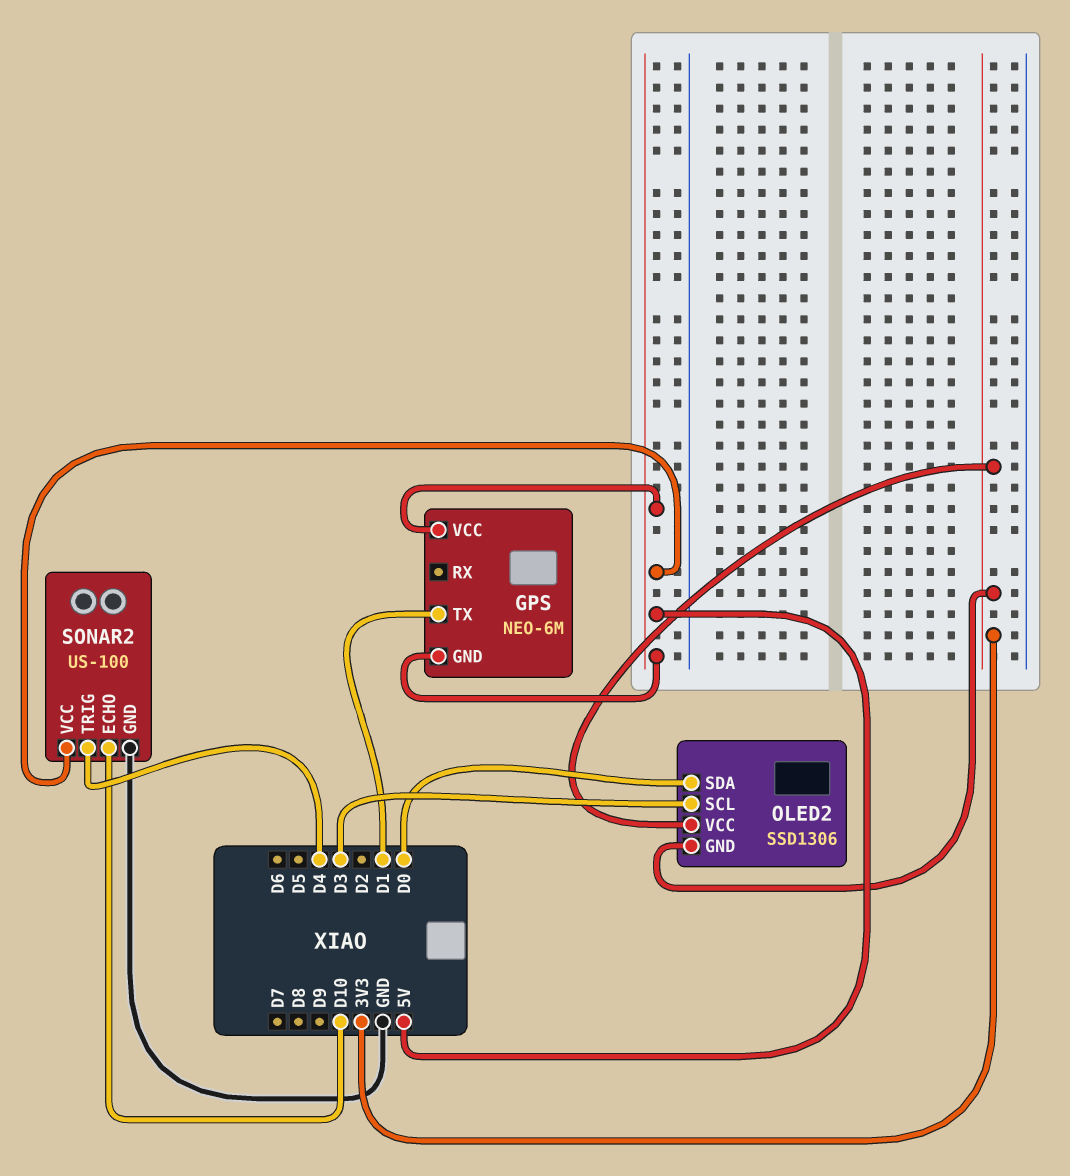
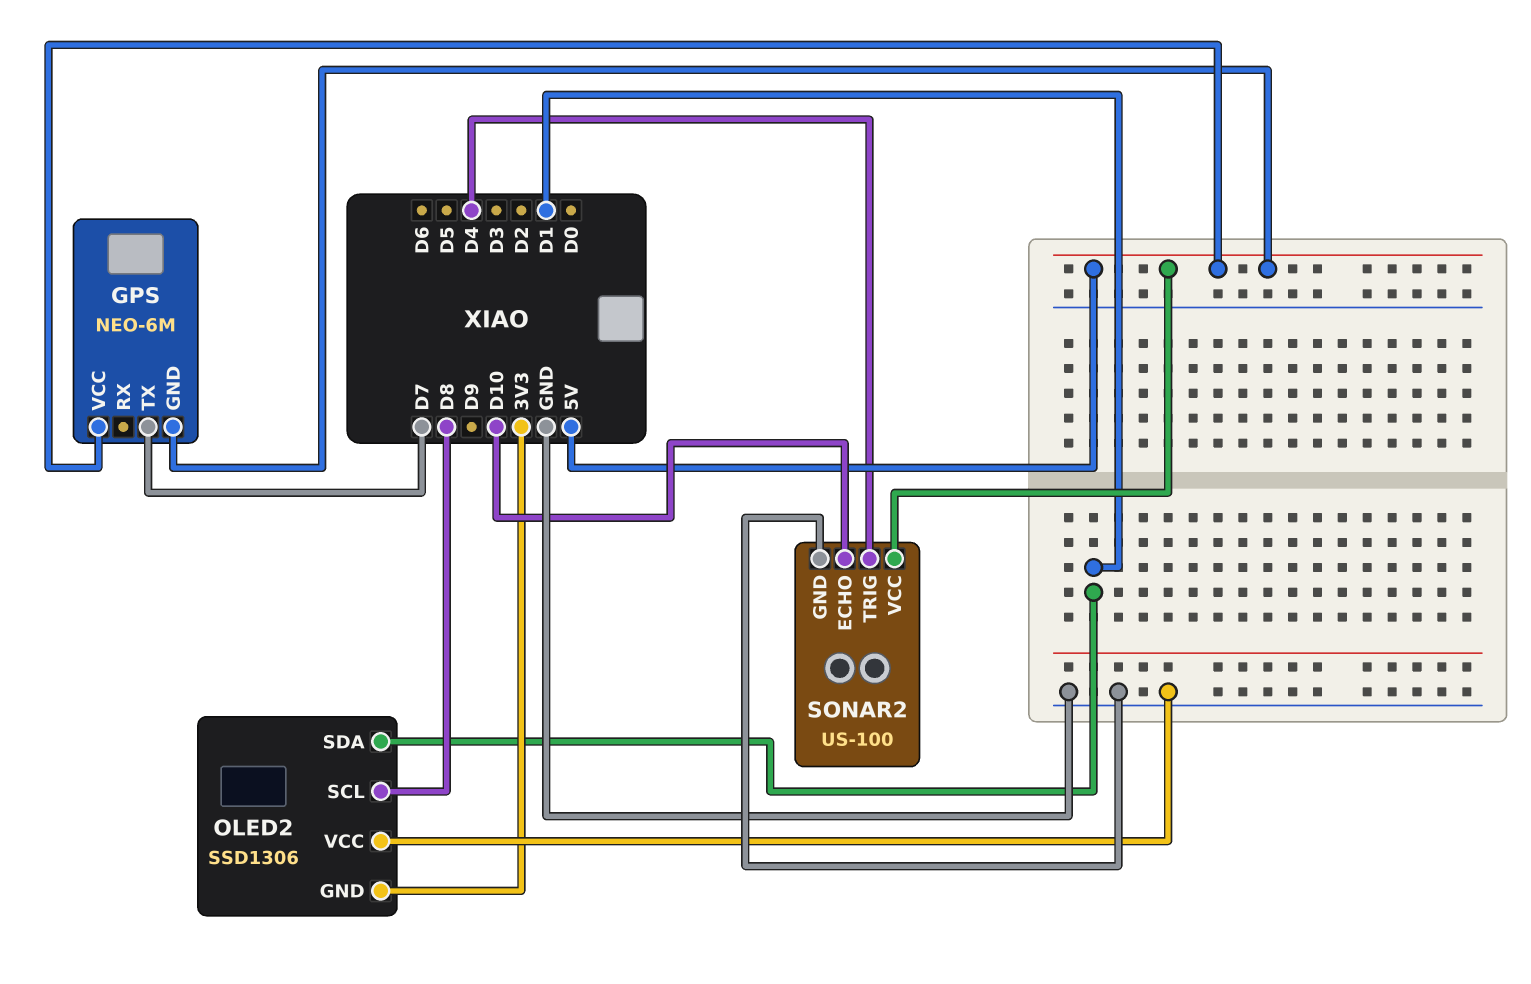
GPS pin TX: D1 -> D7
OLED2 pin SCL: D3 -> D8
OLED2 pin SDA: D0 -> D1
OLED2 pin VCC: 3V3 -> GND

